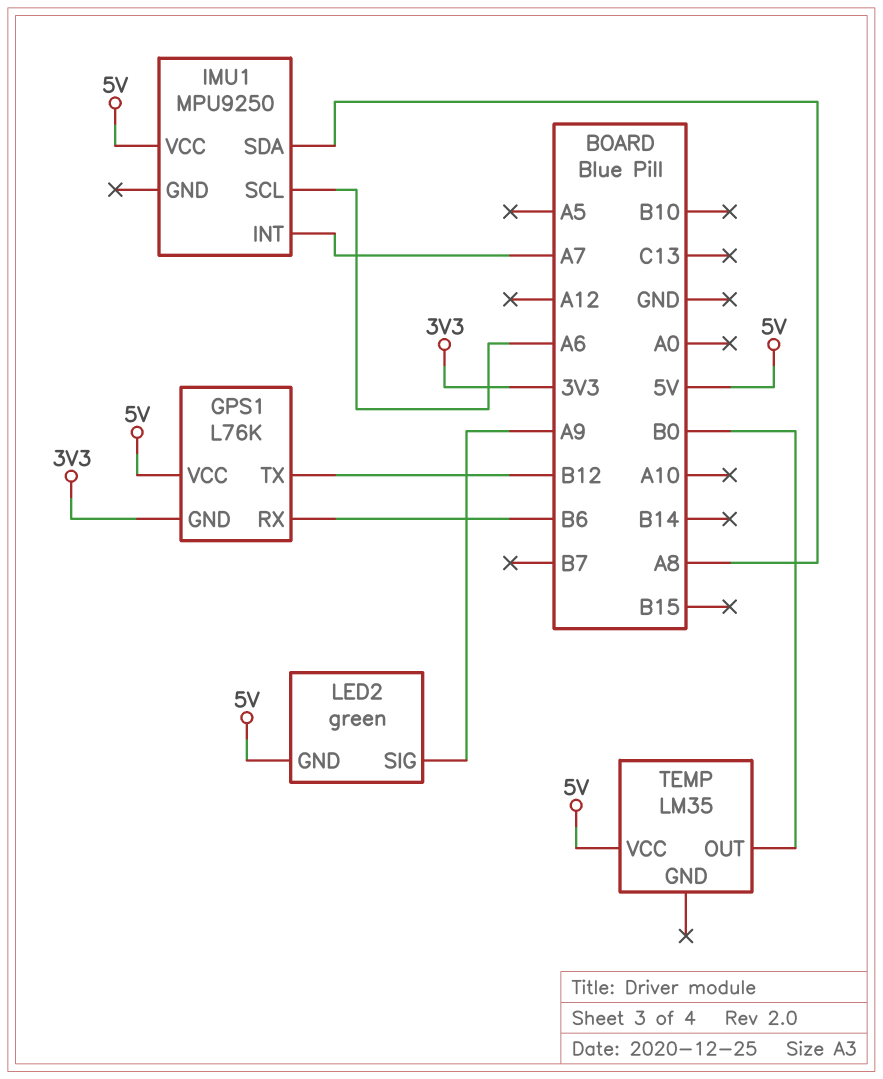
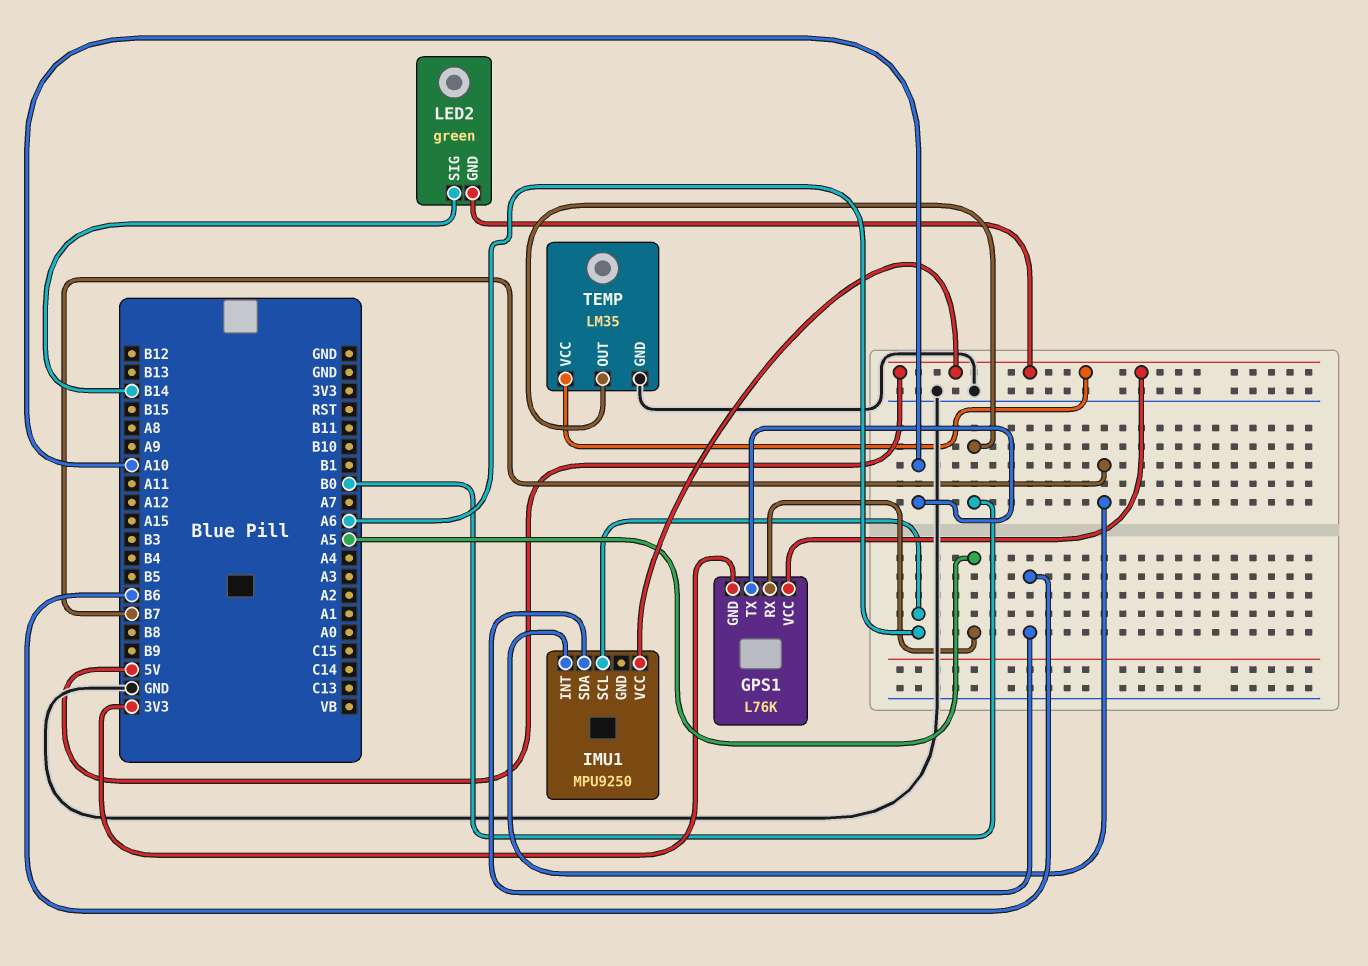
GPS1 pin RX: B6 -> A5
GPS1 pin TX: B12 -> A10
IMU1 pin INT: A7 -> B7
IMU1 pin SDA: A8 -> B6
LED2 pin SIG: A9 -> B14
TEMP pin GND: none -> GND

